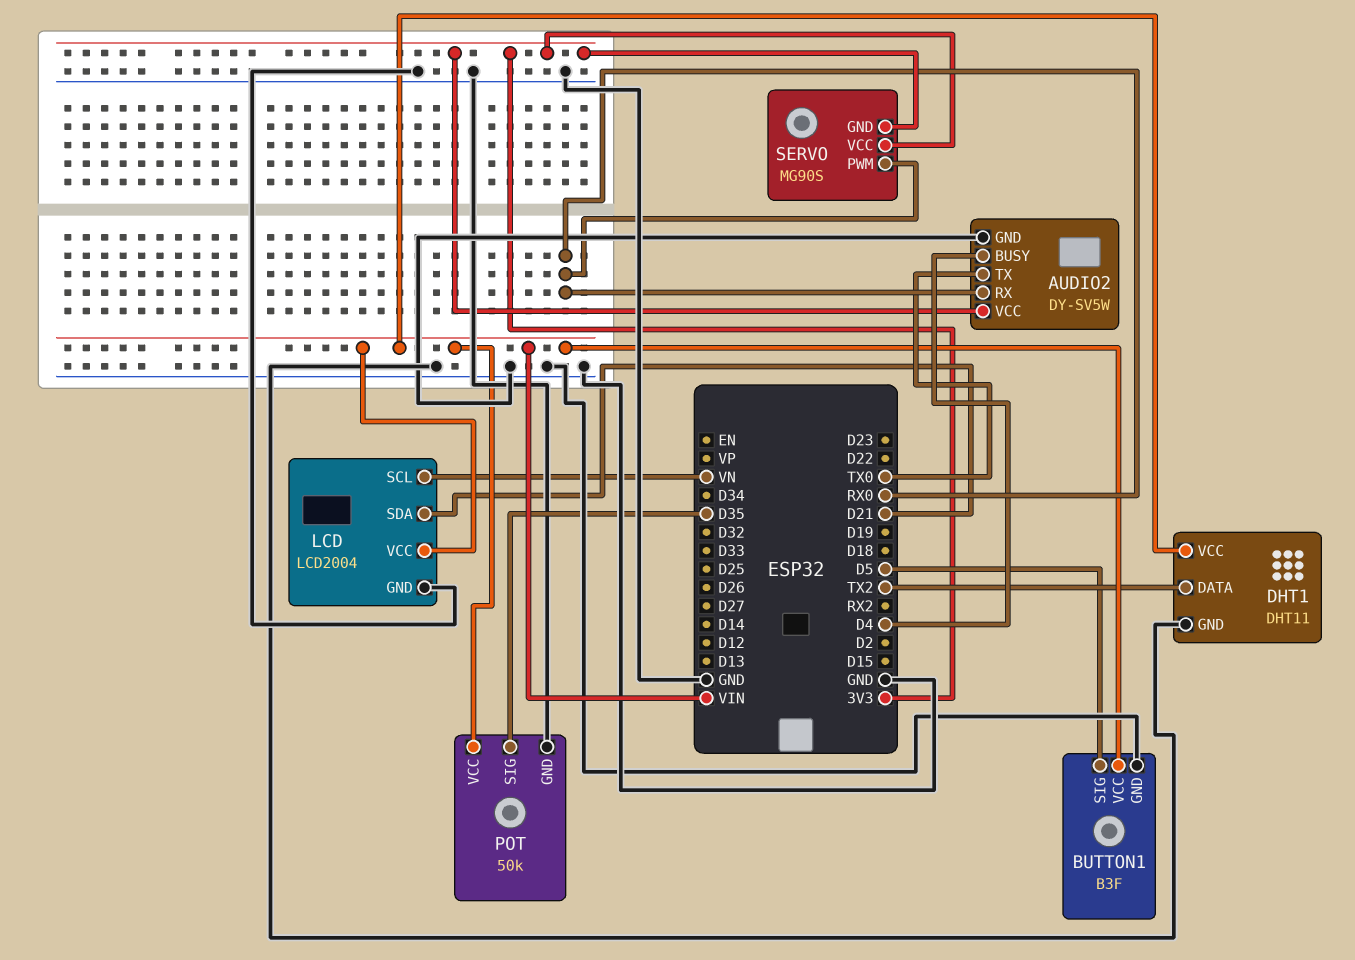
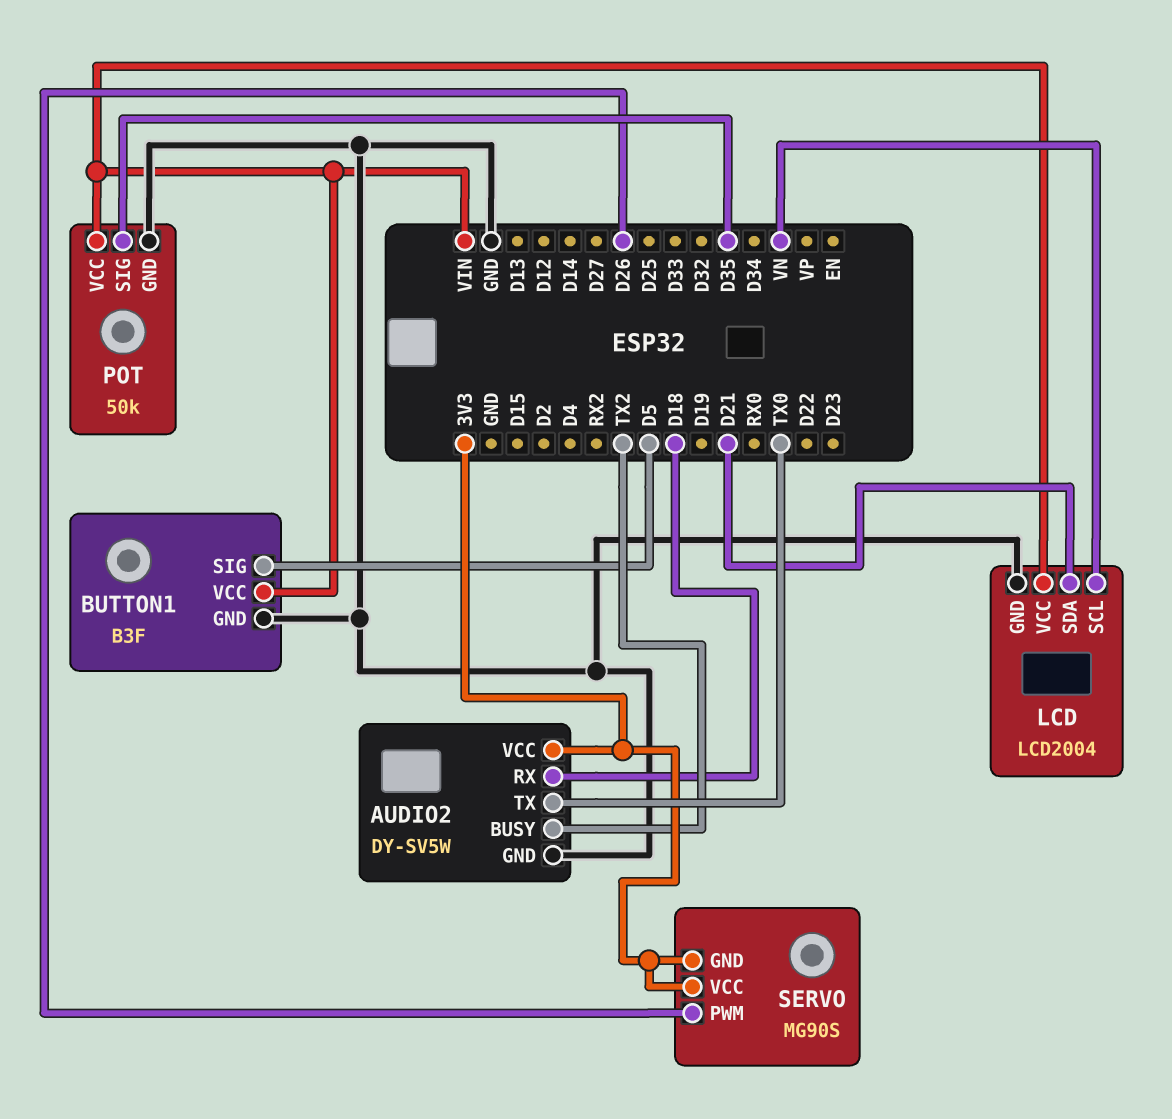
AUDIO2 pin BUSY: D4 -> TX2
AUDIO2 pin RX: RX0 -> D18
DHT1: DHT11 -> none
DHT1 pin DATA: TX2 -> none
DHT1 pin GND: GND -> none
DHT1 pin VCC: VIN -> none
SERVO pin PWM: RX0 -> D26

